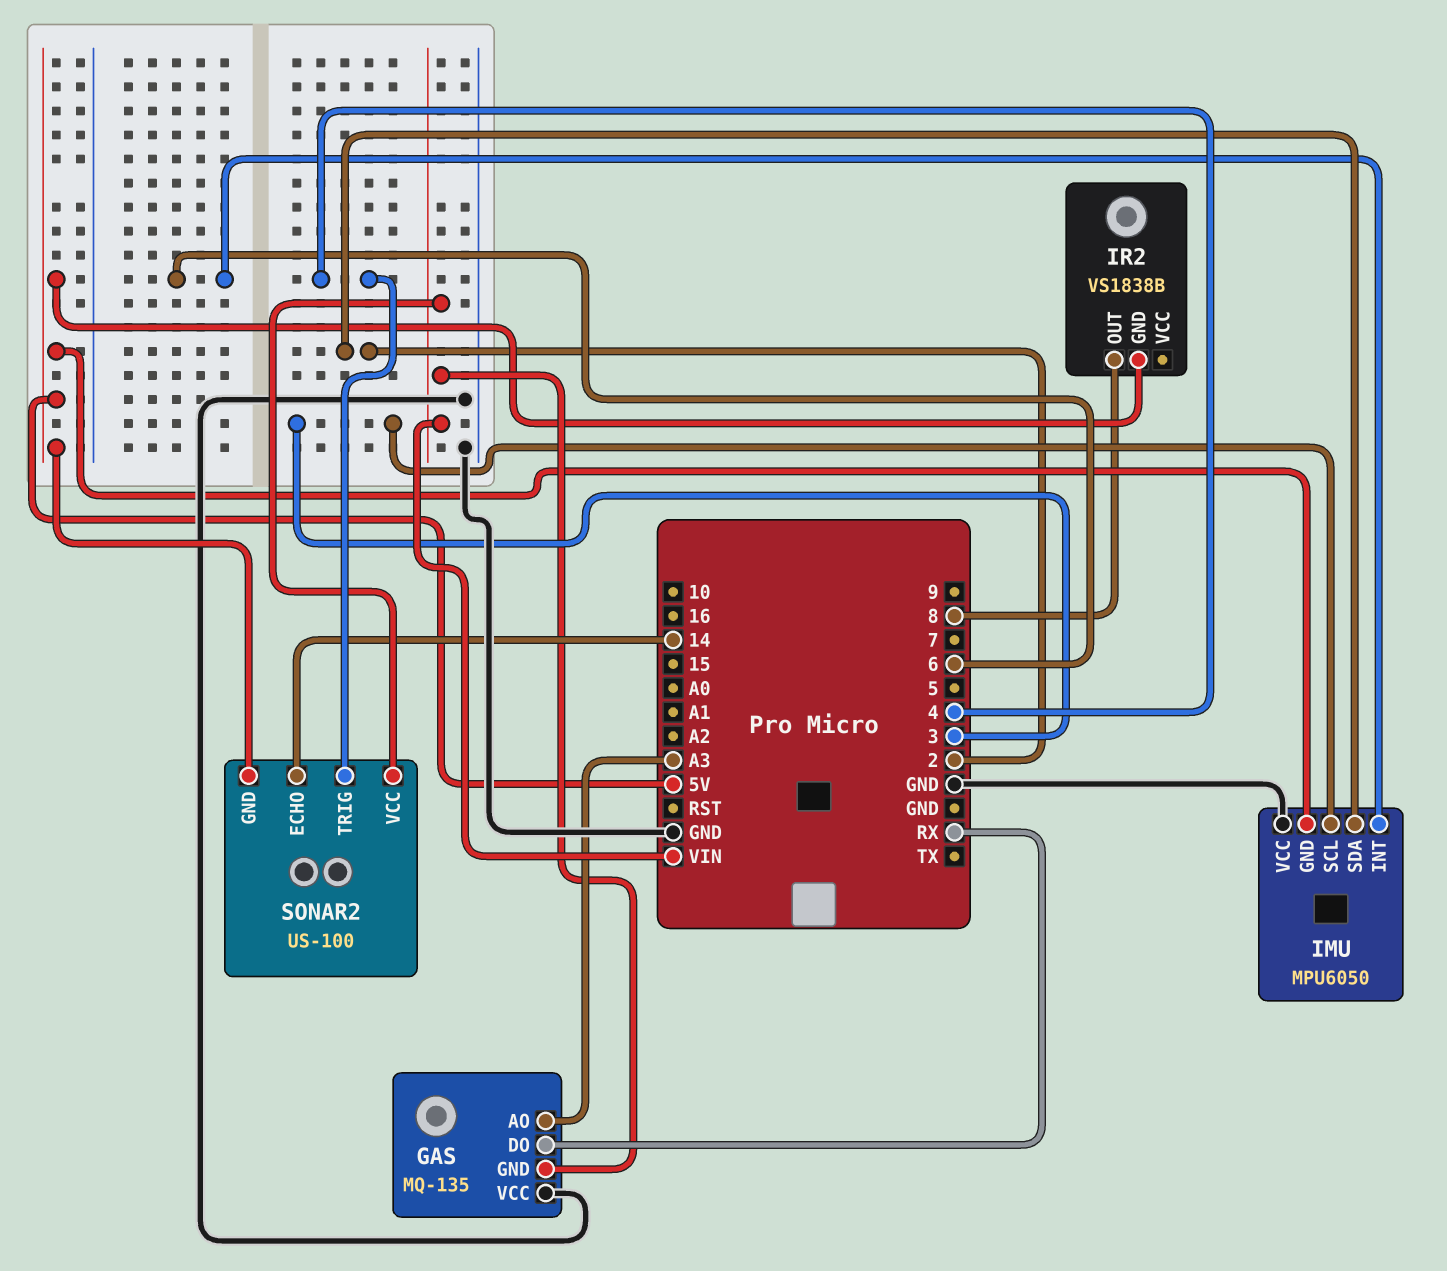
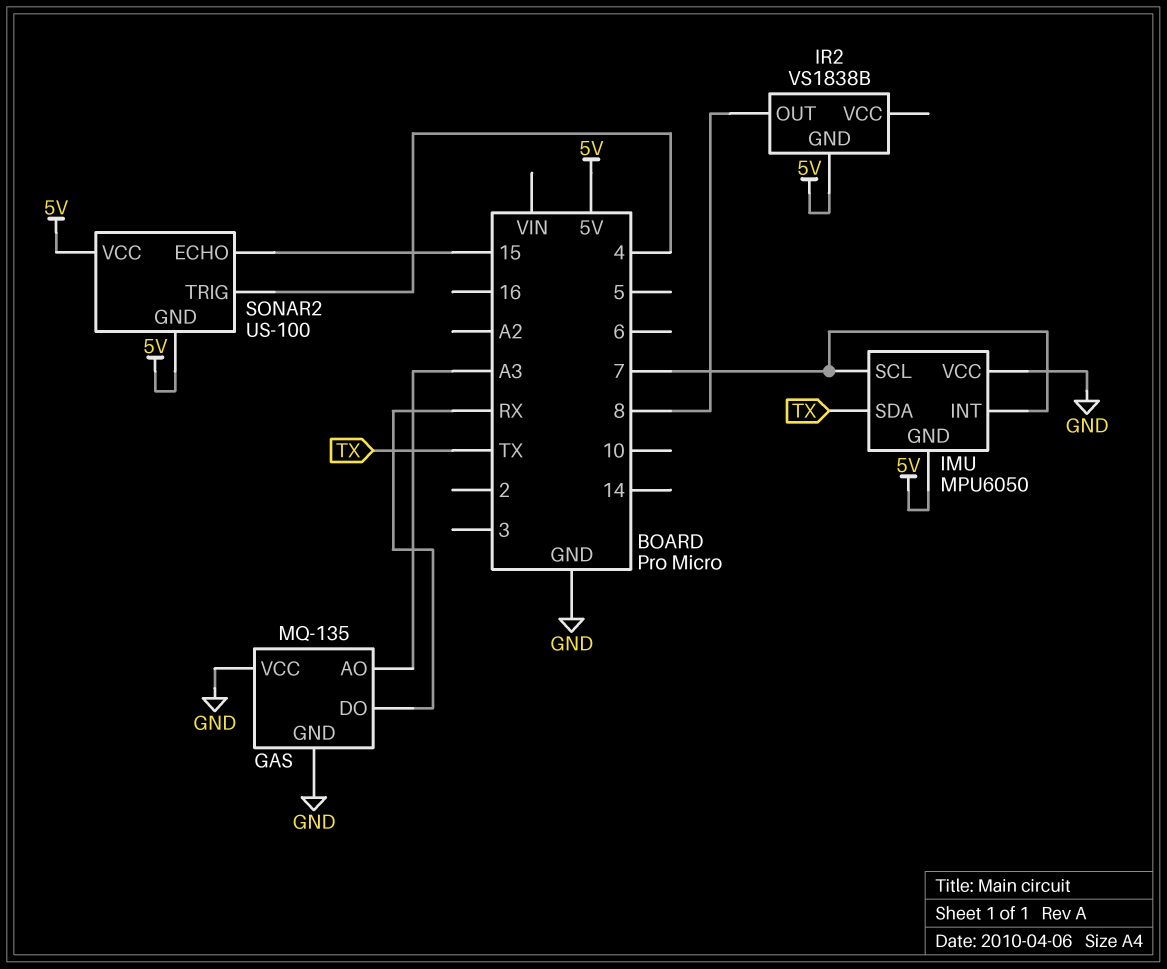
GAS pin GND: VIN -> GND
IMU pin INT: 6 -> 7
IMU pin SCL: 3 -> 7
IMU pin SDA: 2 -> TX
SONAR2 pin ECHO: 14 -> 15
SONAR2 pin VCC: VIN -> 5V

